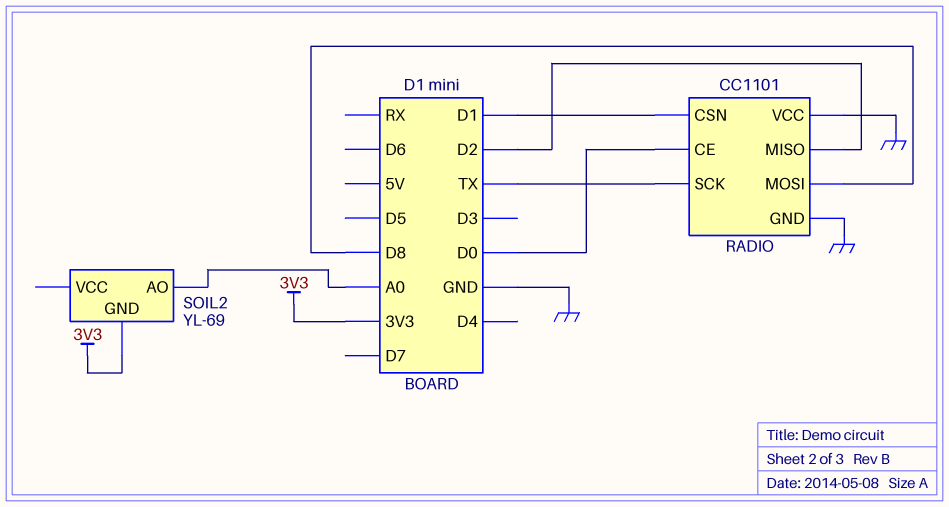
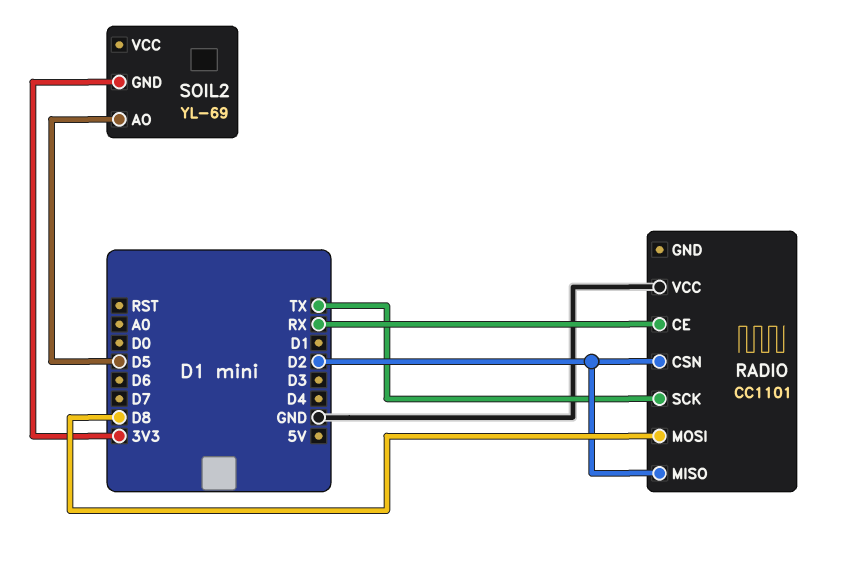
RADIO pin CE: D0 -> RX
RADIO pin CSN: D1 -> D2
RADIO pin GND: GND -> none
SOIL2 pin AO: A0 -> D5

